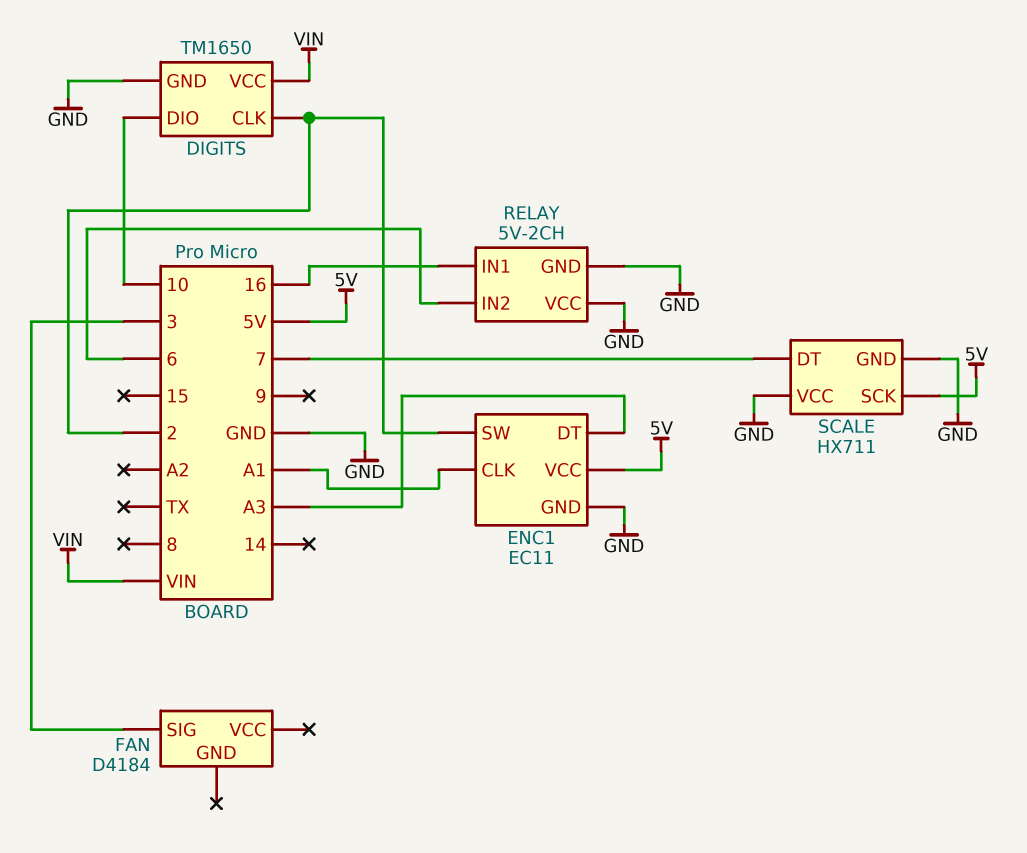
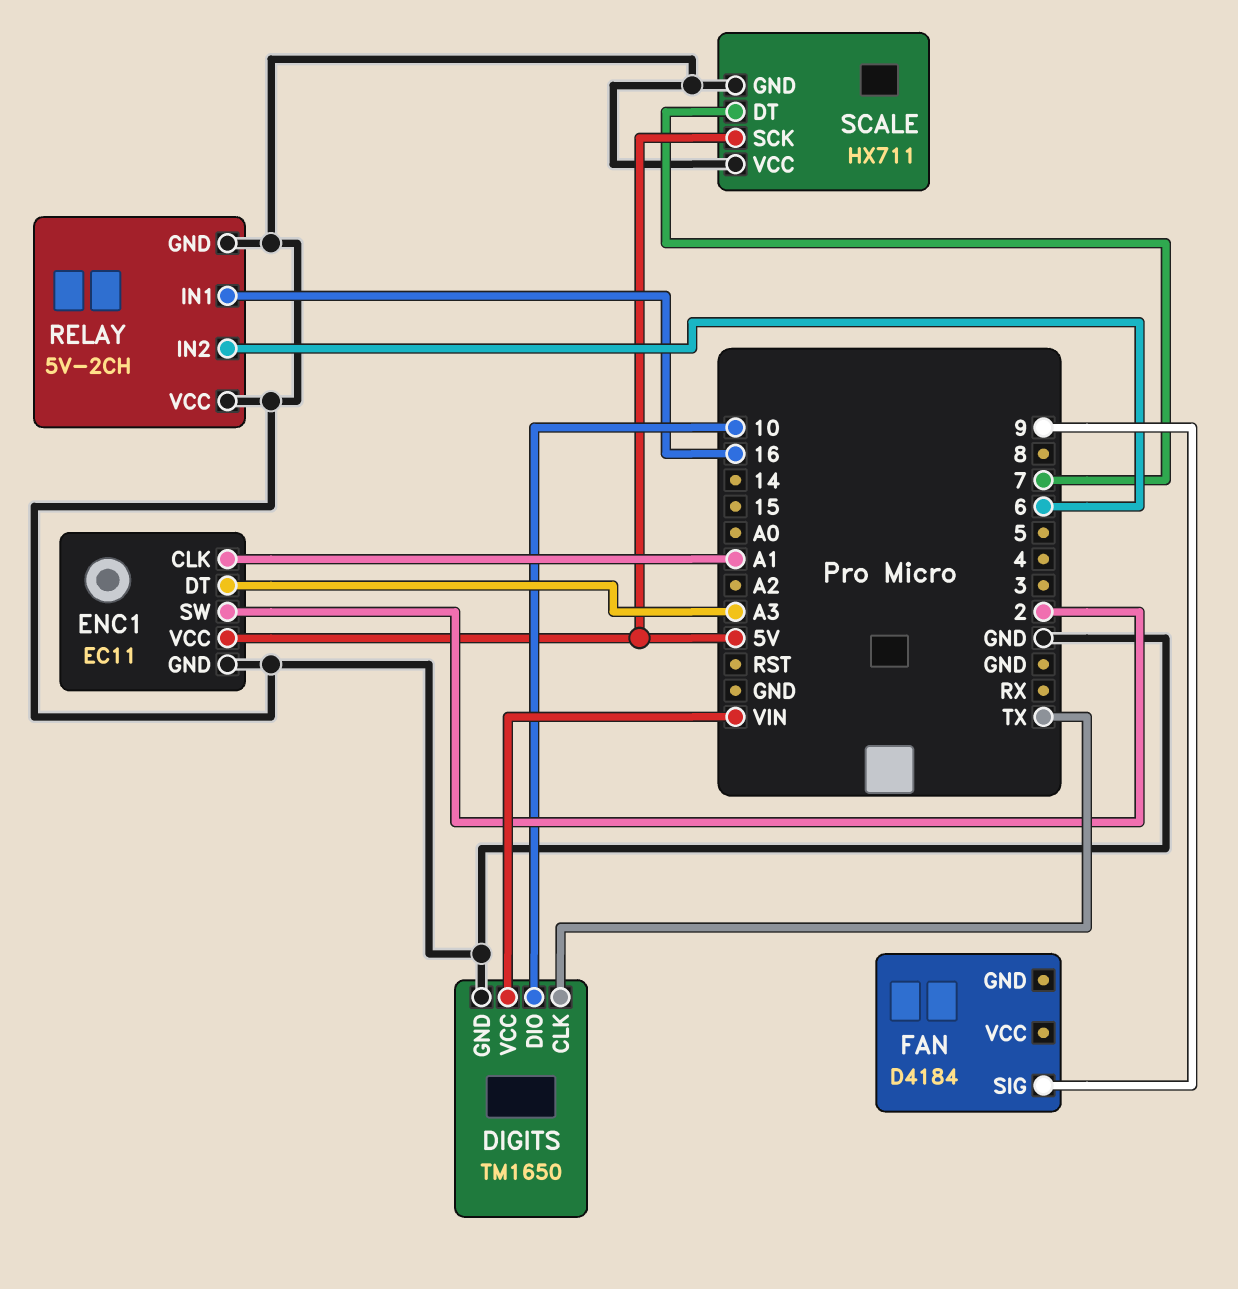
DIGITS pin CLK: 2 -> TX
FAN pin SIG: 3 -> 9

